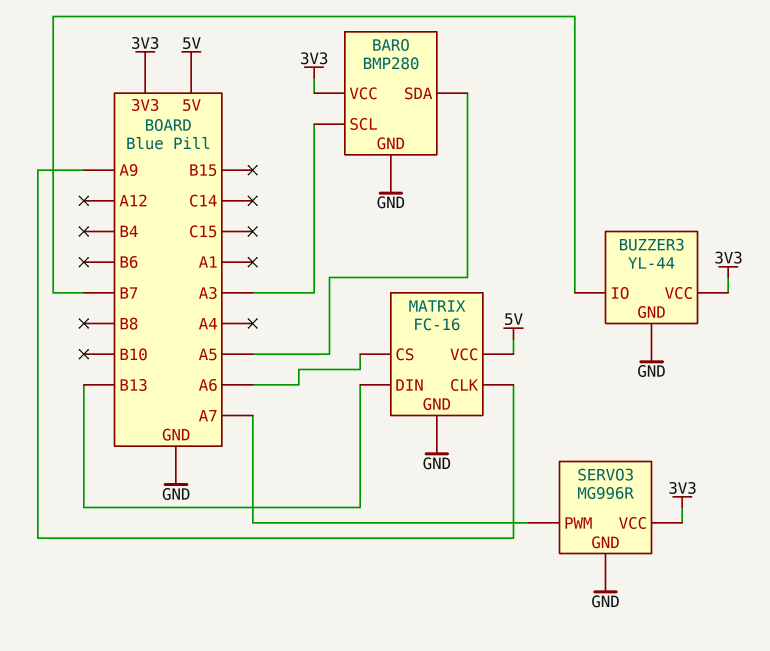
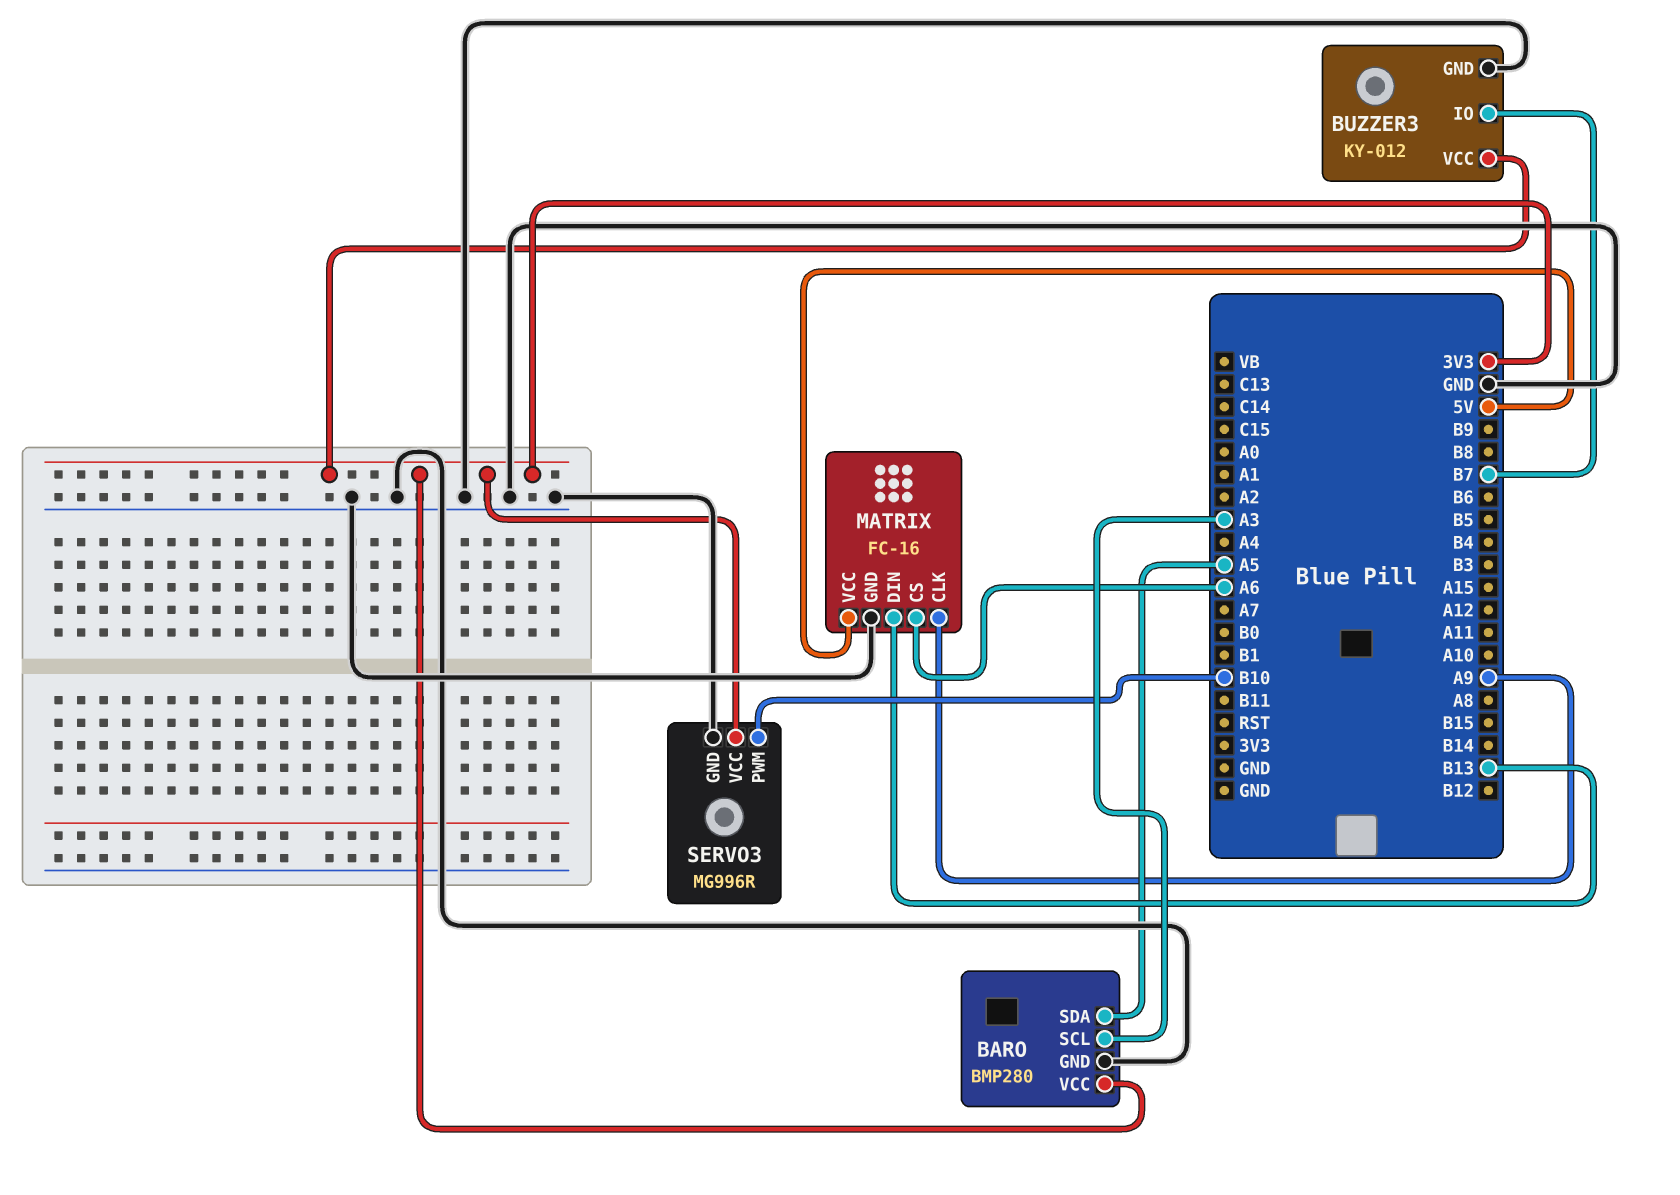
BUZZER3: YL-44 -> KY-012
SERVO3 pin PWM: A7 -> B10

